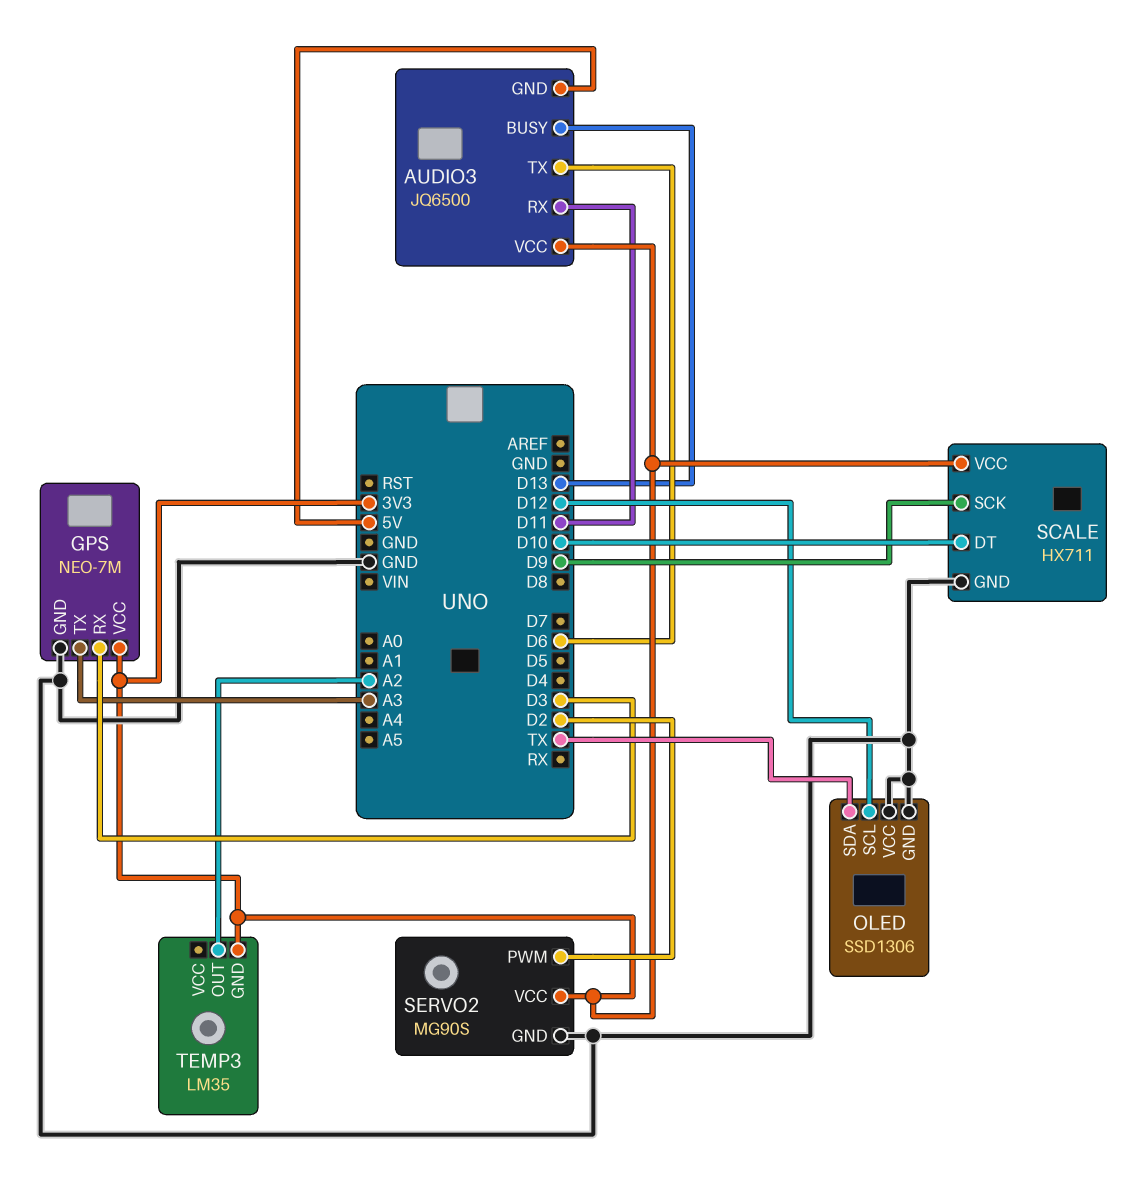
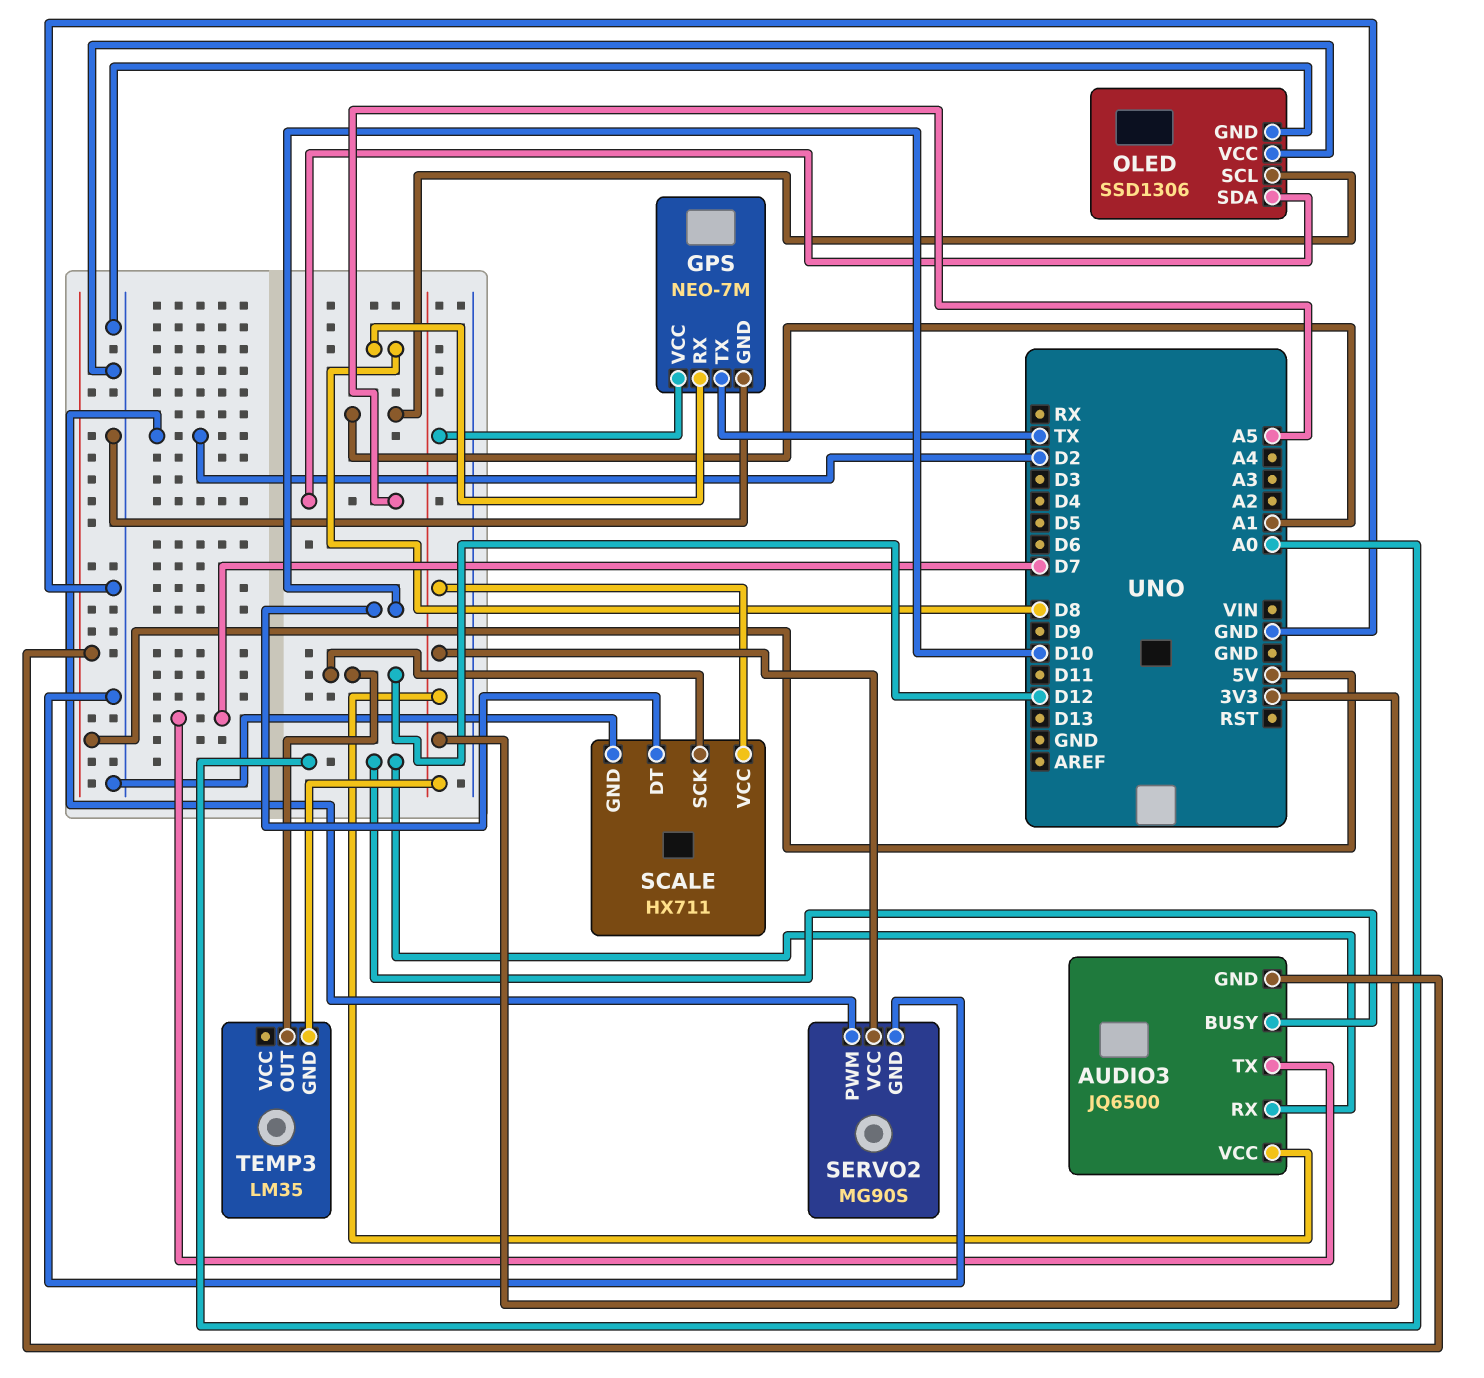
AUDIO3 pin BUSY: D13 -> A0
AUDIO3 pin RX: D11 -> A0
AUDIO3 pin TX: D6 -> D7
GPS pin RX: D3 -> D8
GPS pin TX: A3 -> TX
OLED pin SCL: D12 -> A1
OLED pin SDA: TX -> A5
SCALE pin SCK: D9 -> D12
TEMP3 pin OUT: A2 -> D12

